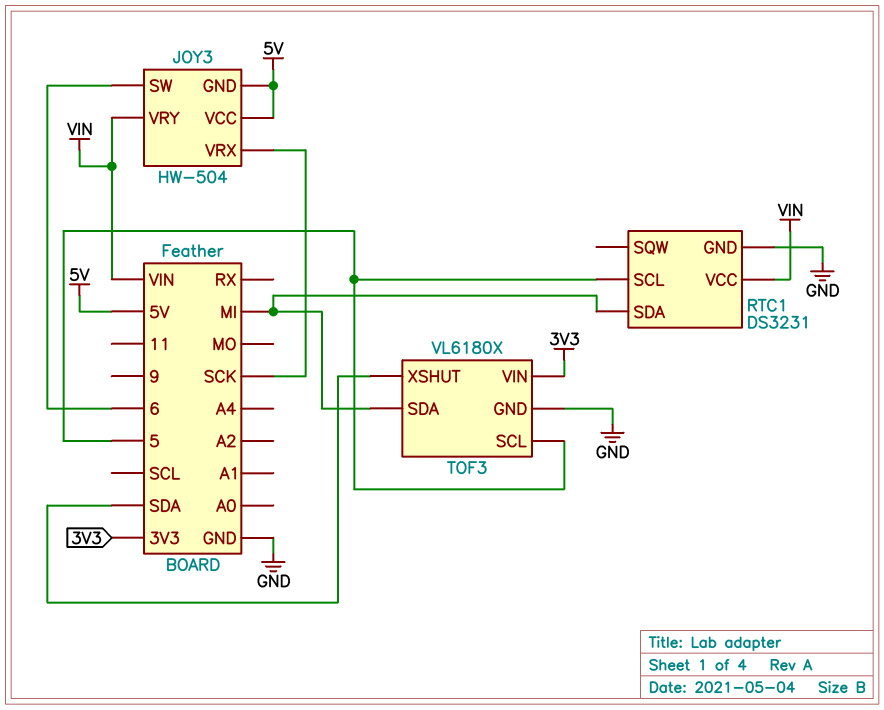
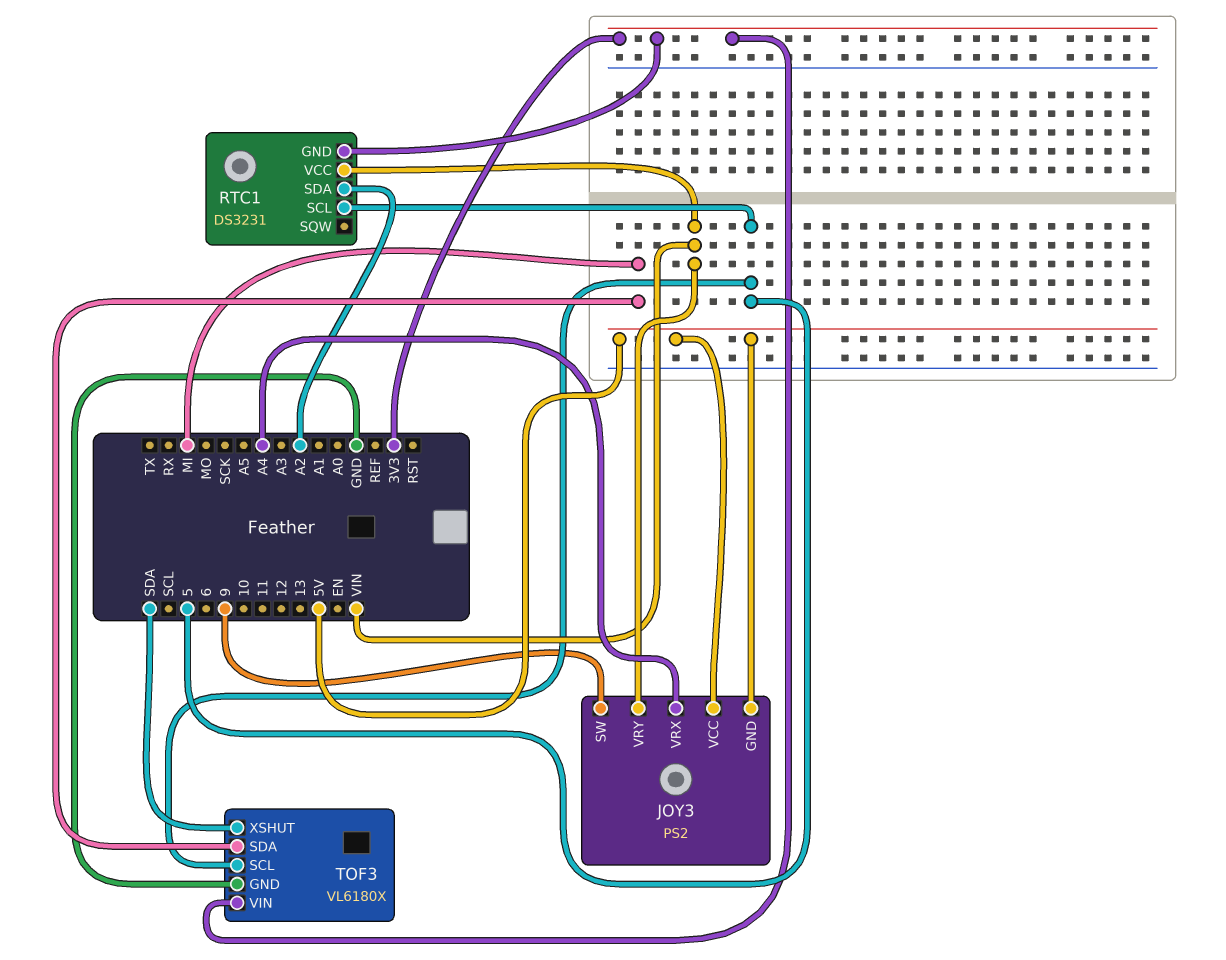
JOY3: HW-504 -> PS2
JOY3 pin SW: 6 -> 9
JOY3 pin VRX: SCK -> A4
RTC1 pin GND: GND -> 3V3
RTC1 pin SDA: MI -> A2

